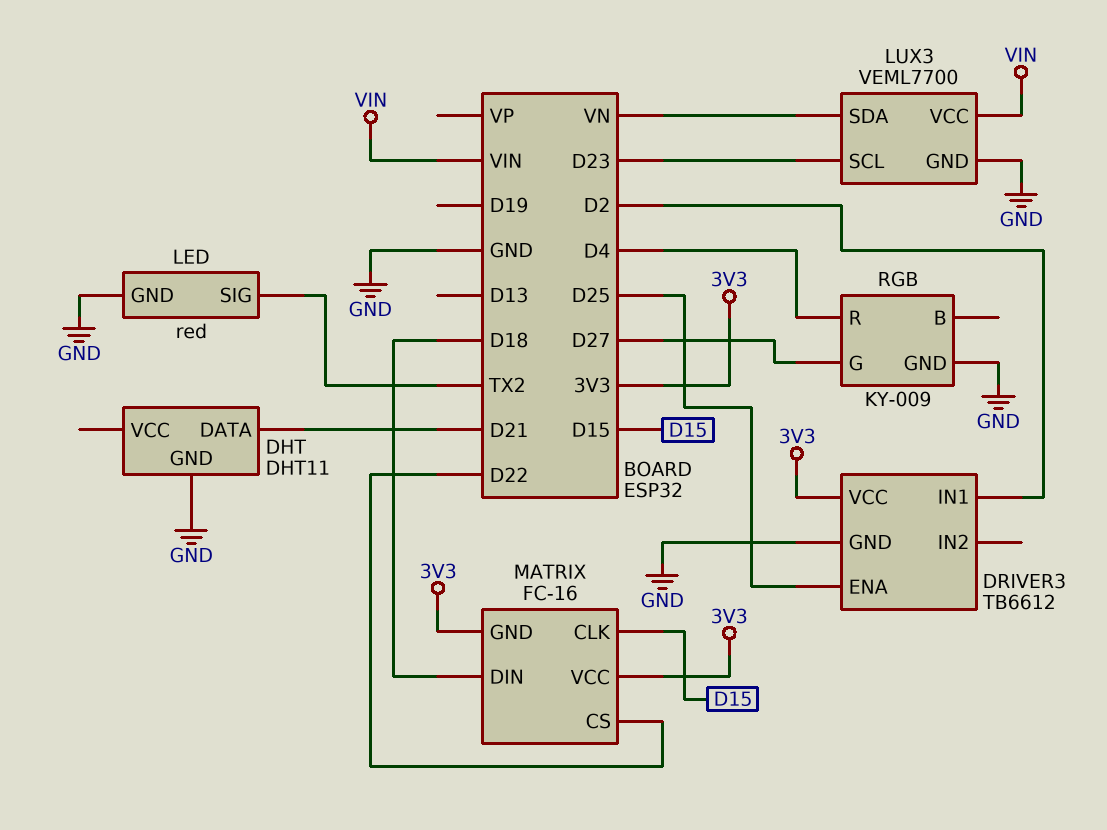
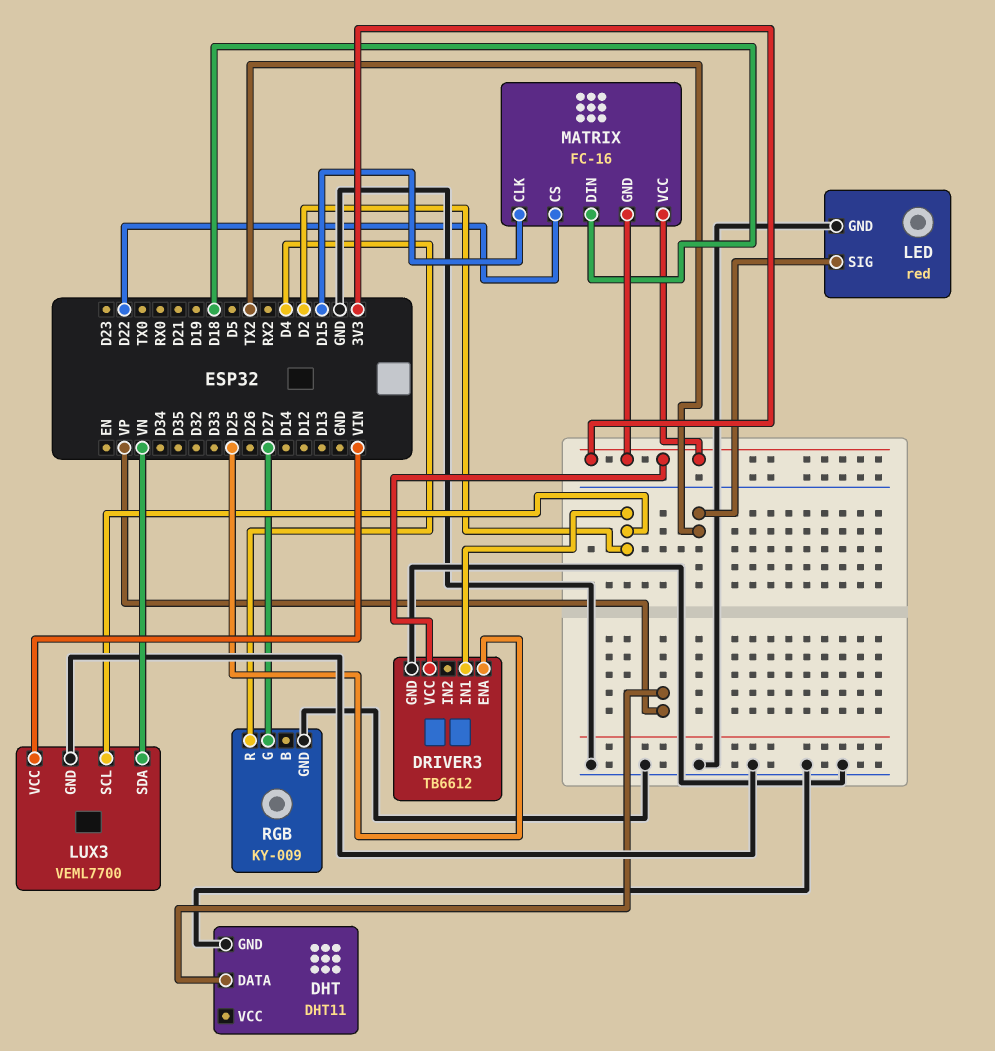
DHT pin DATA: D21 -> VP
LUX3 pin SCL: D23 -> D2

